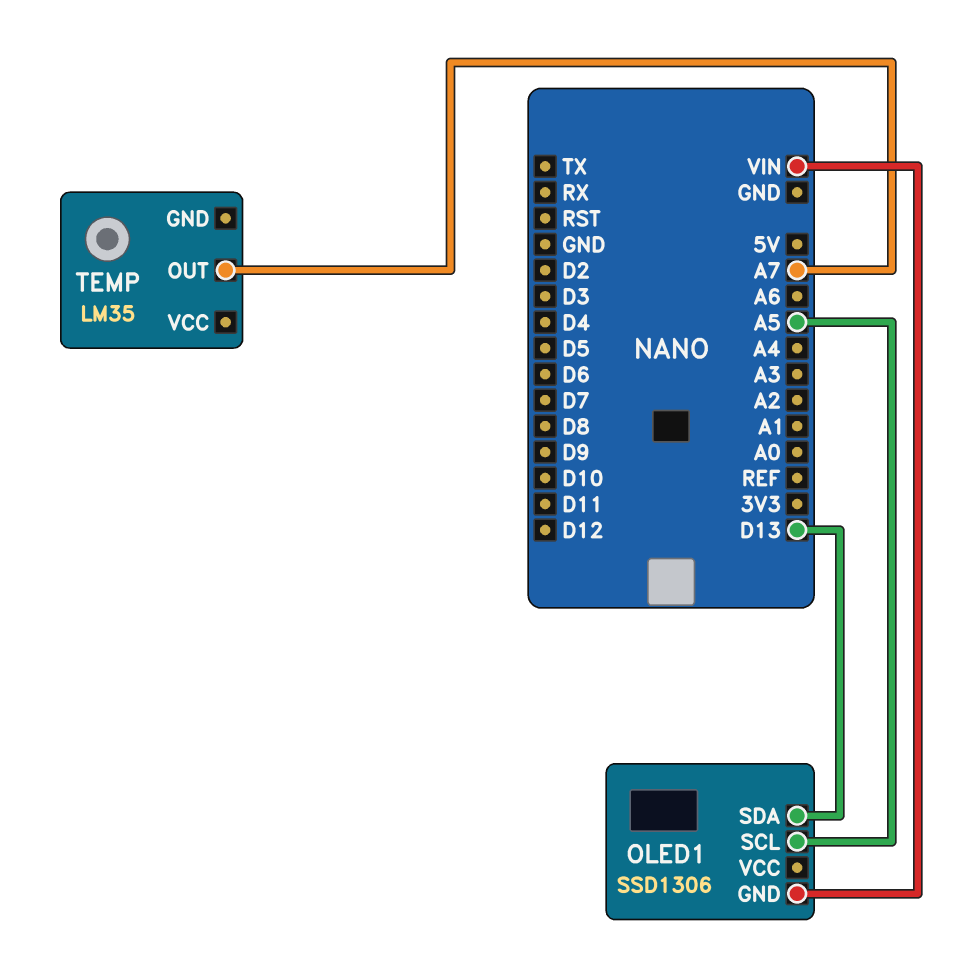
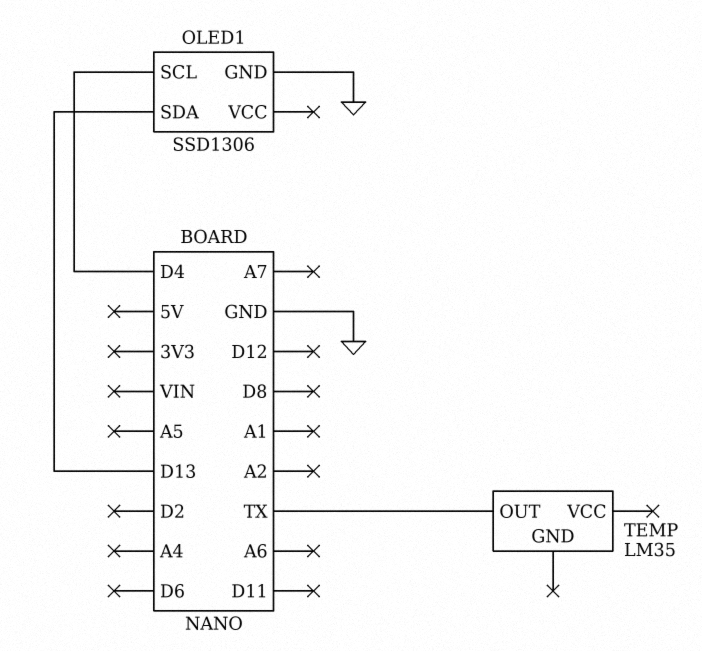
OLED1 pin GND: VIN -> GND
OLED1 pin SCL: A5 -> D4
TEMP pin OUT: A7 -> TX

